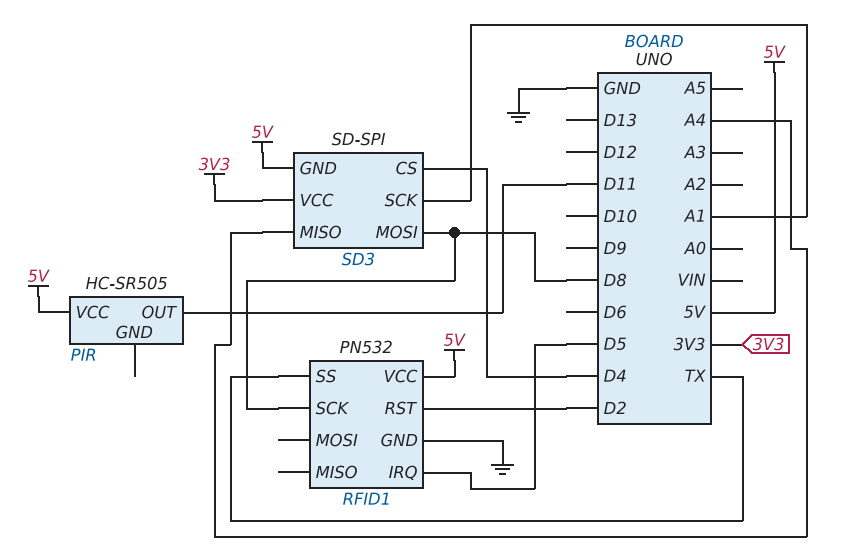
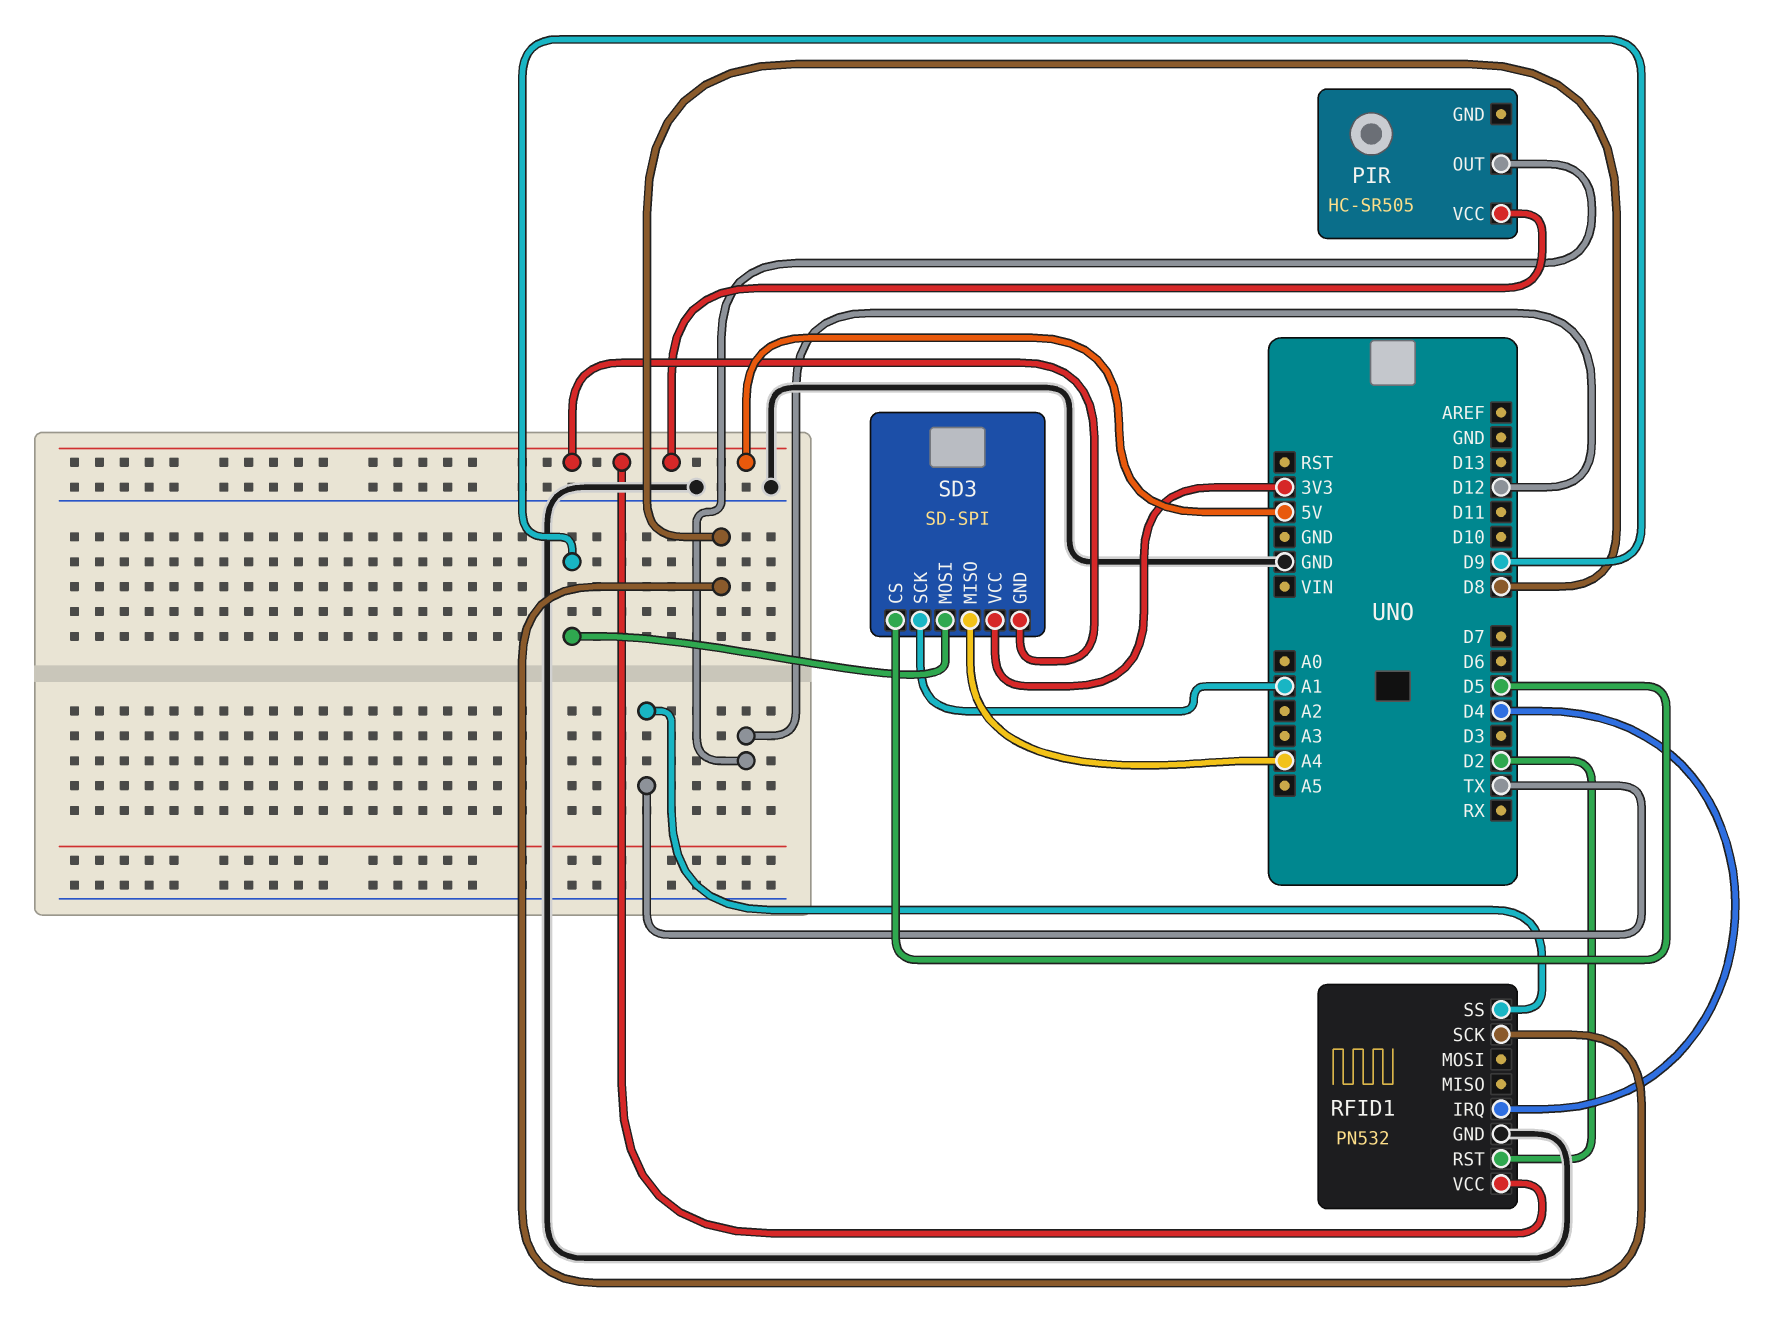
PIR pin OUT: D11 -> D12
RFID1 pin IRQ: D5 -> D4
SD3 pin CS: D4 -> D5
SD3 pin MOSI: D8 -> D9

